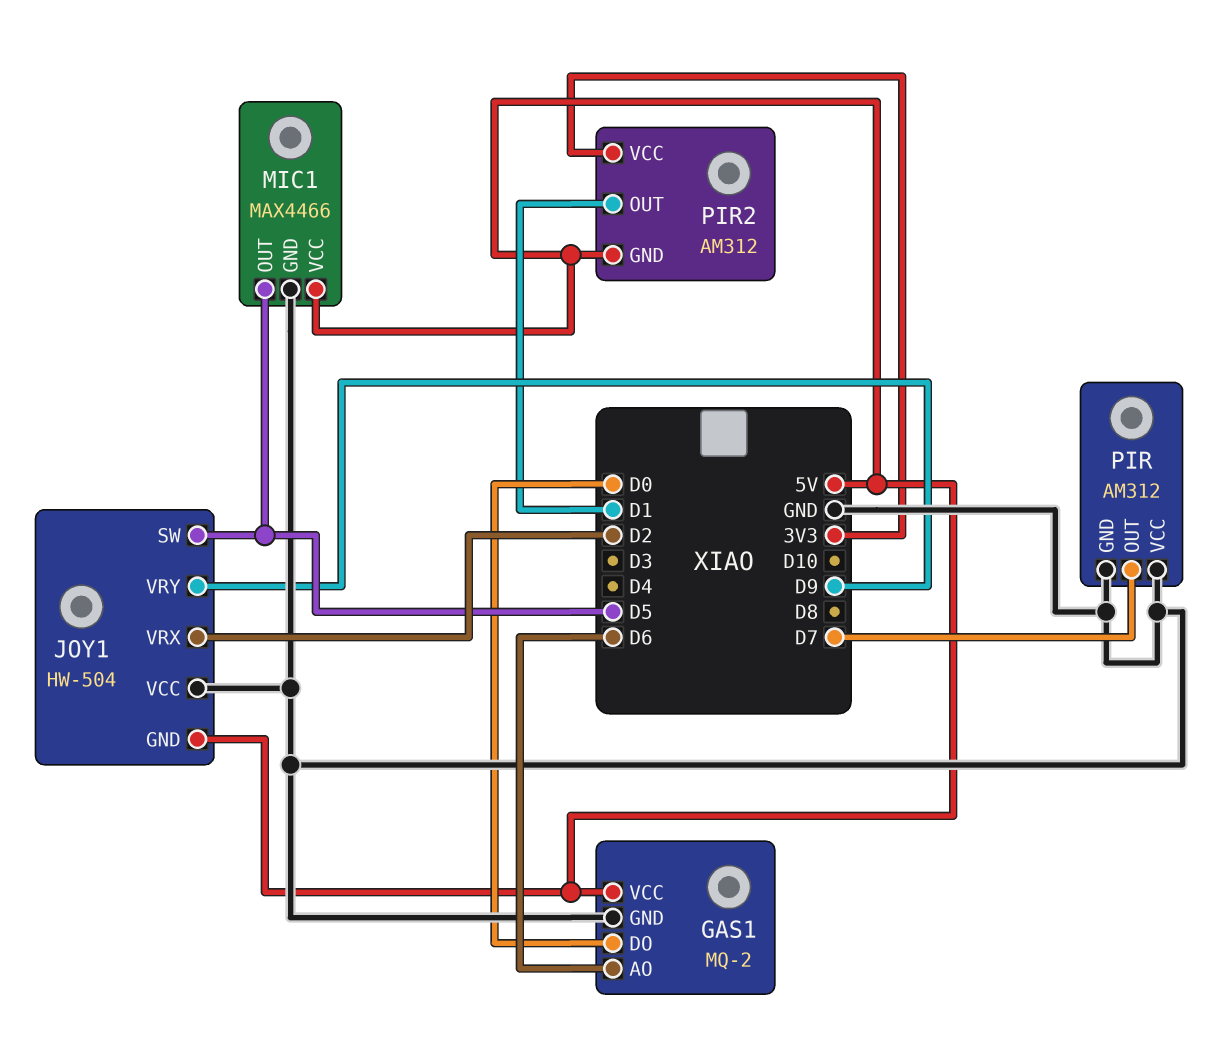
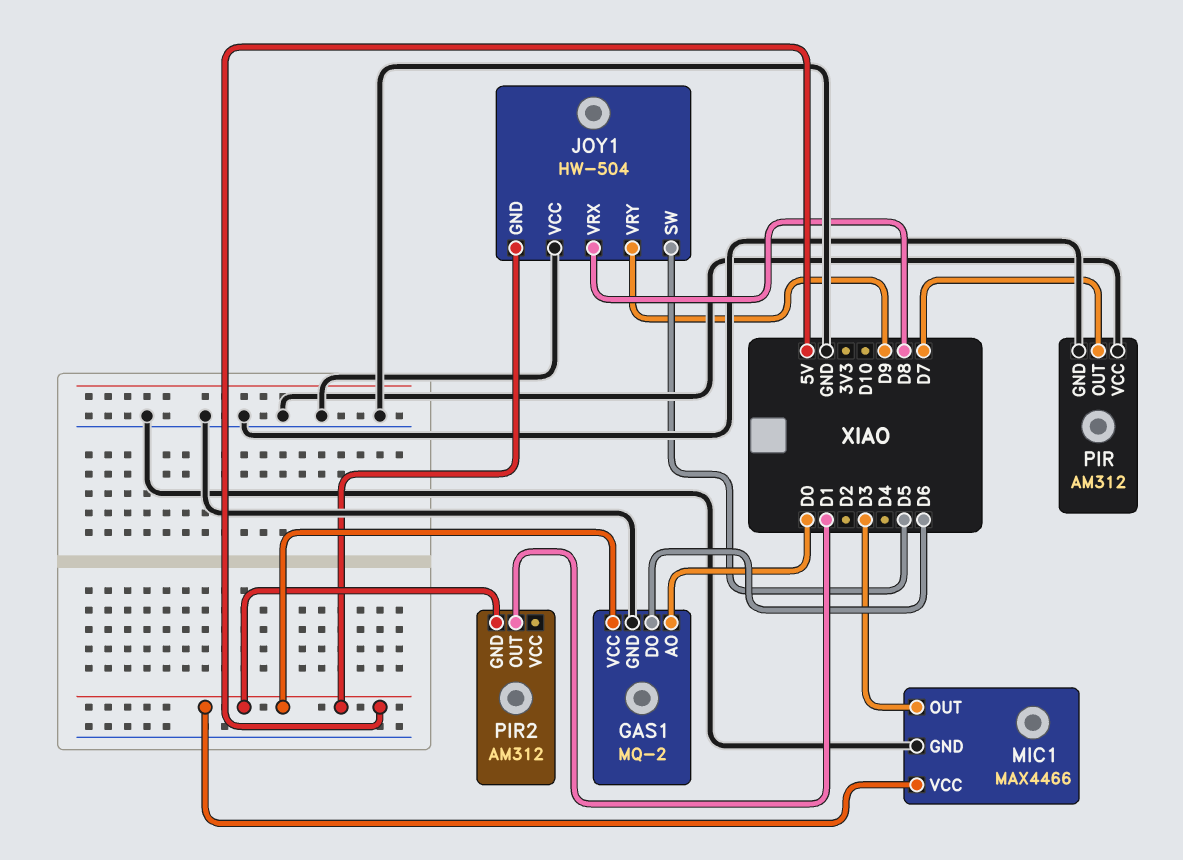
GAS1 pin AO: D6 -> D0
GAS1 pin DO: D0 -> D6
JOY1 pin VRX: D2 -> D8
MIC1 pin OUT: D5 -> D3
PIR2 pin VCC: 3V3 -> none

